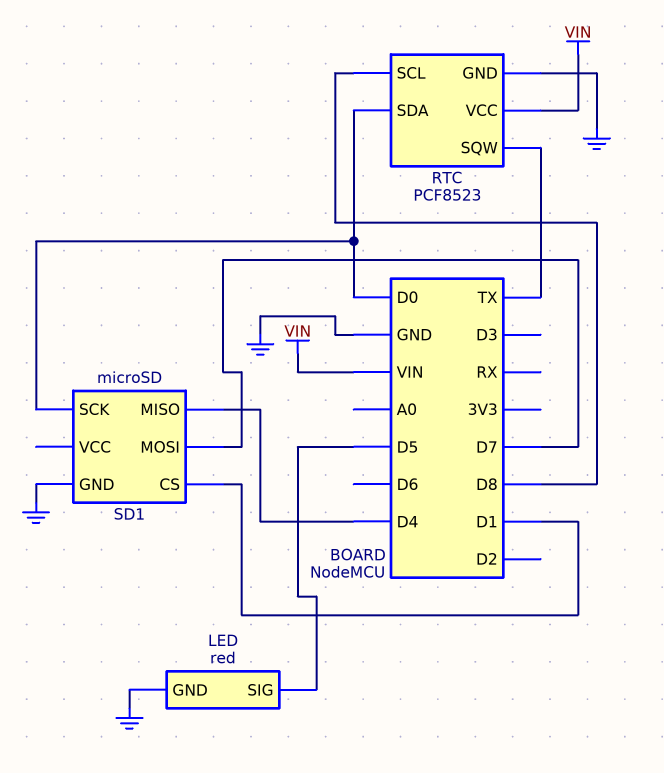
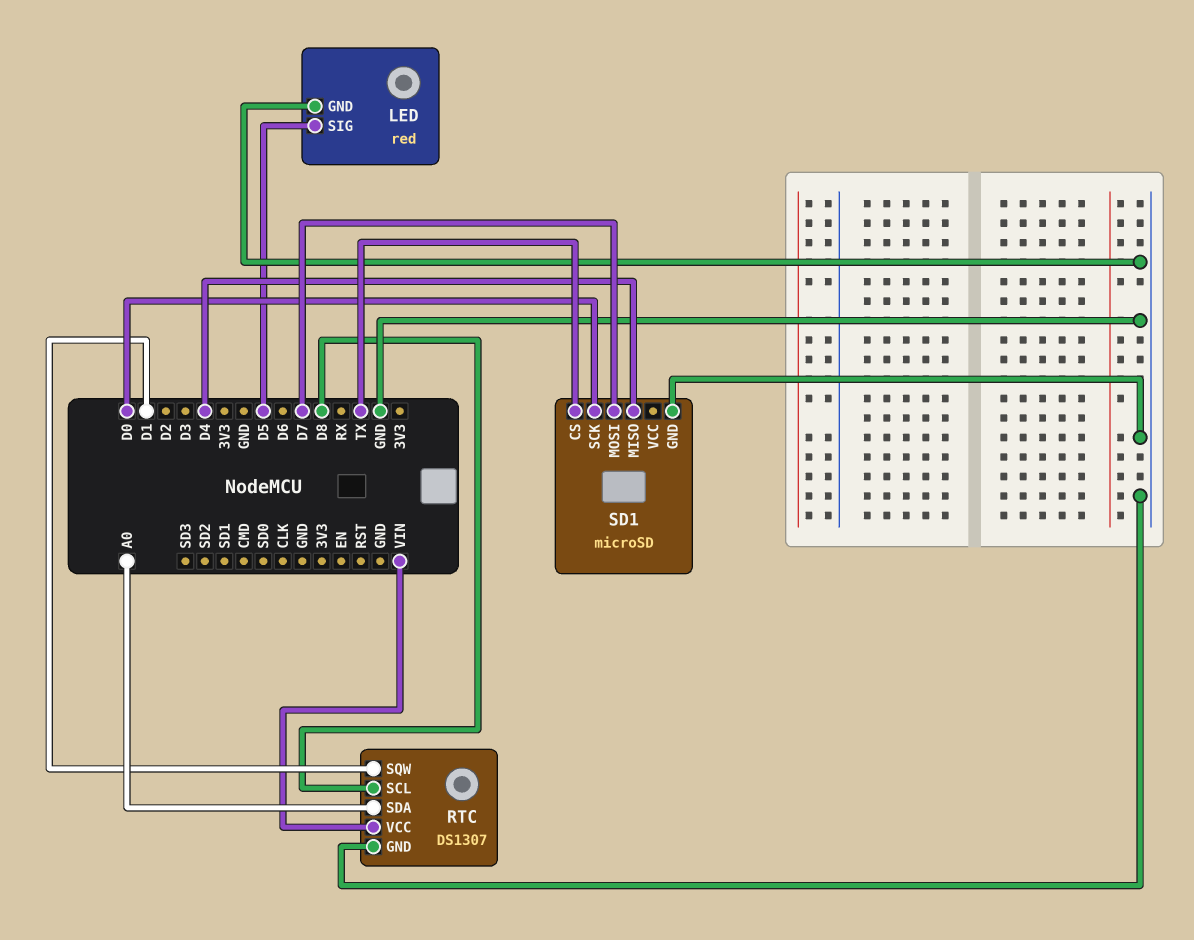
RTC: PCF8523 -> DS1307
RTC pin SDA: D0 -> A0
RTC pin SQW: TX -> D1
SD1 pin CS: D1 -> TX

